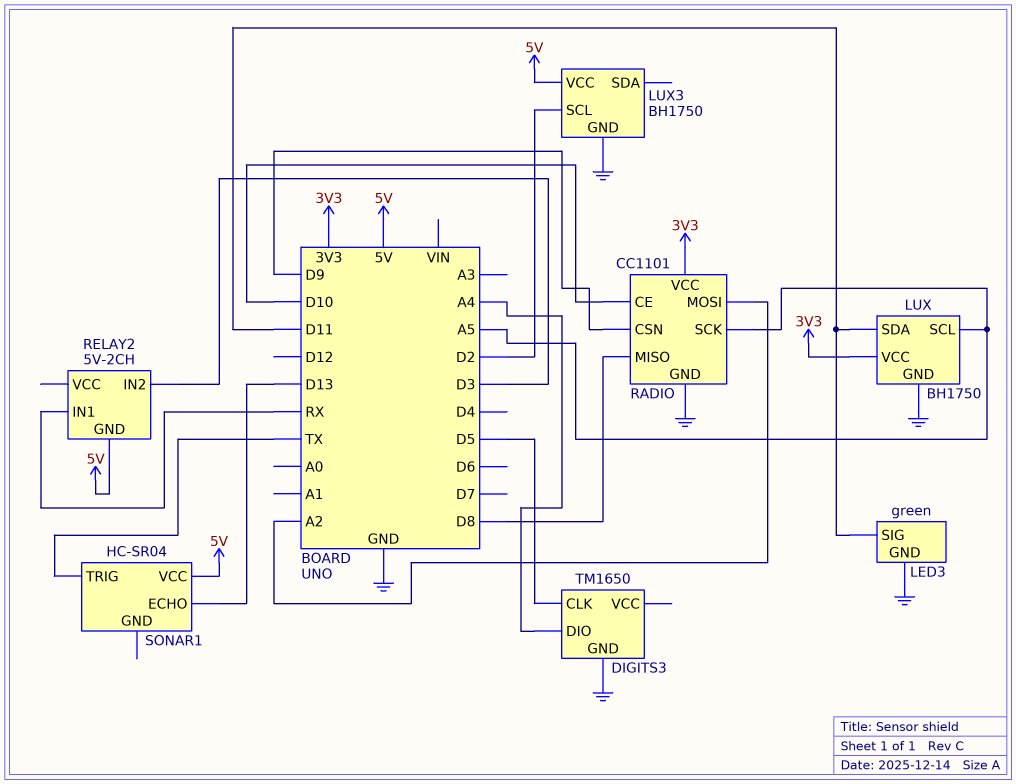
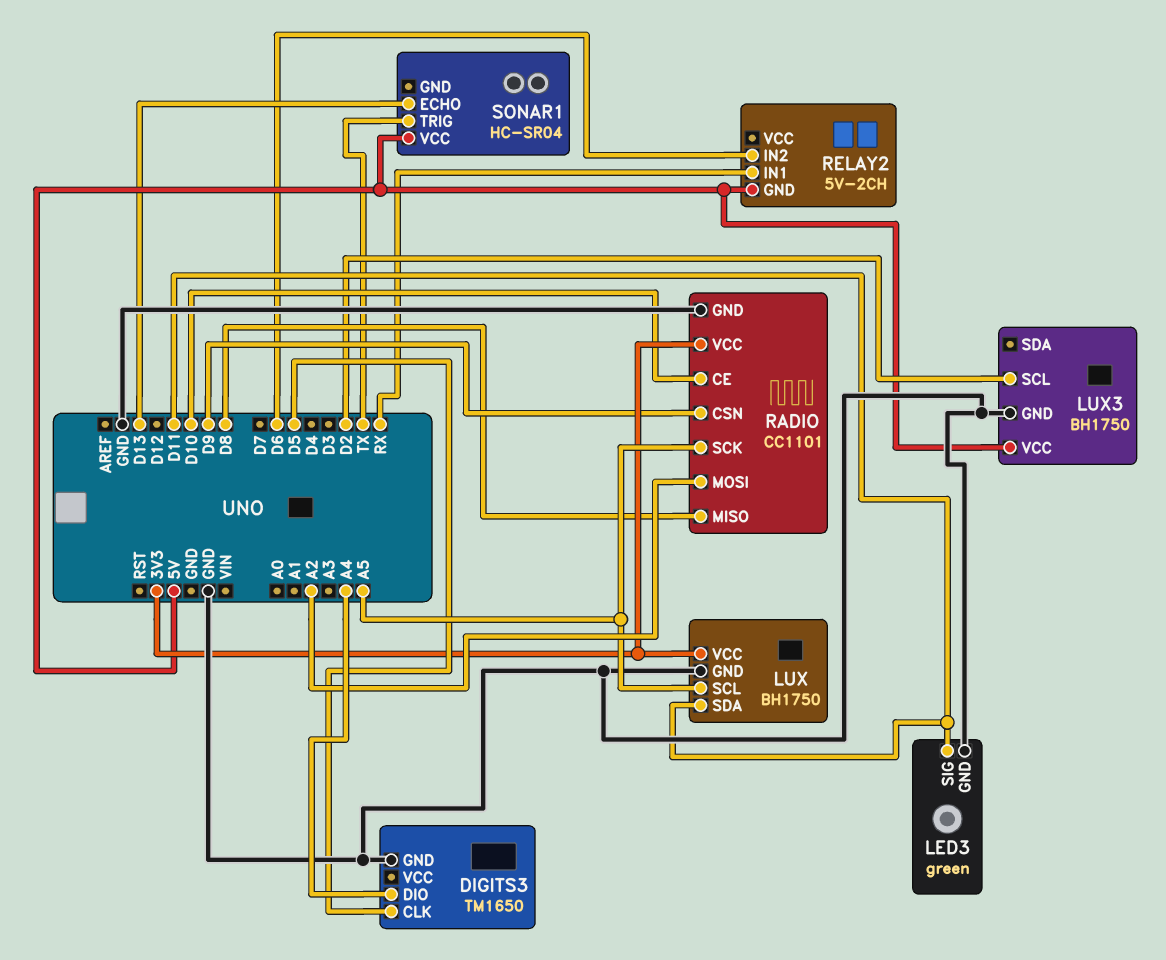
RELAY2 pin IN2: D3 -> D6

